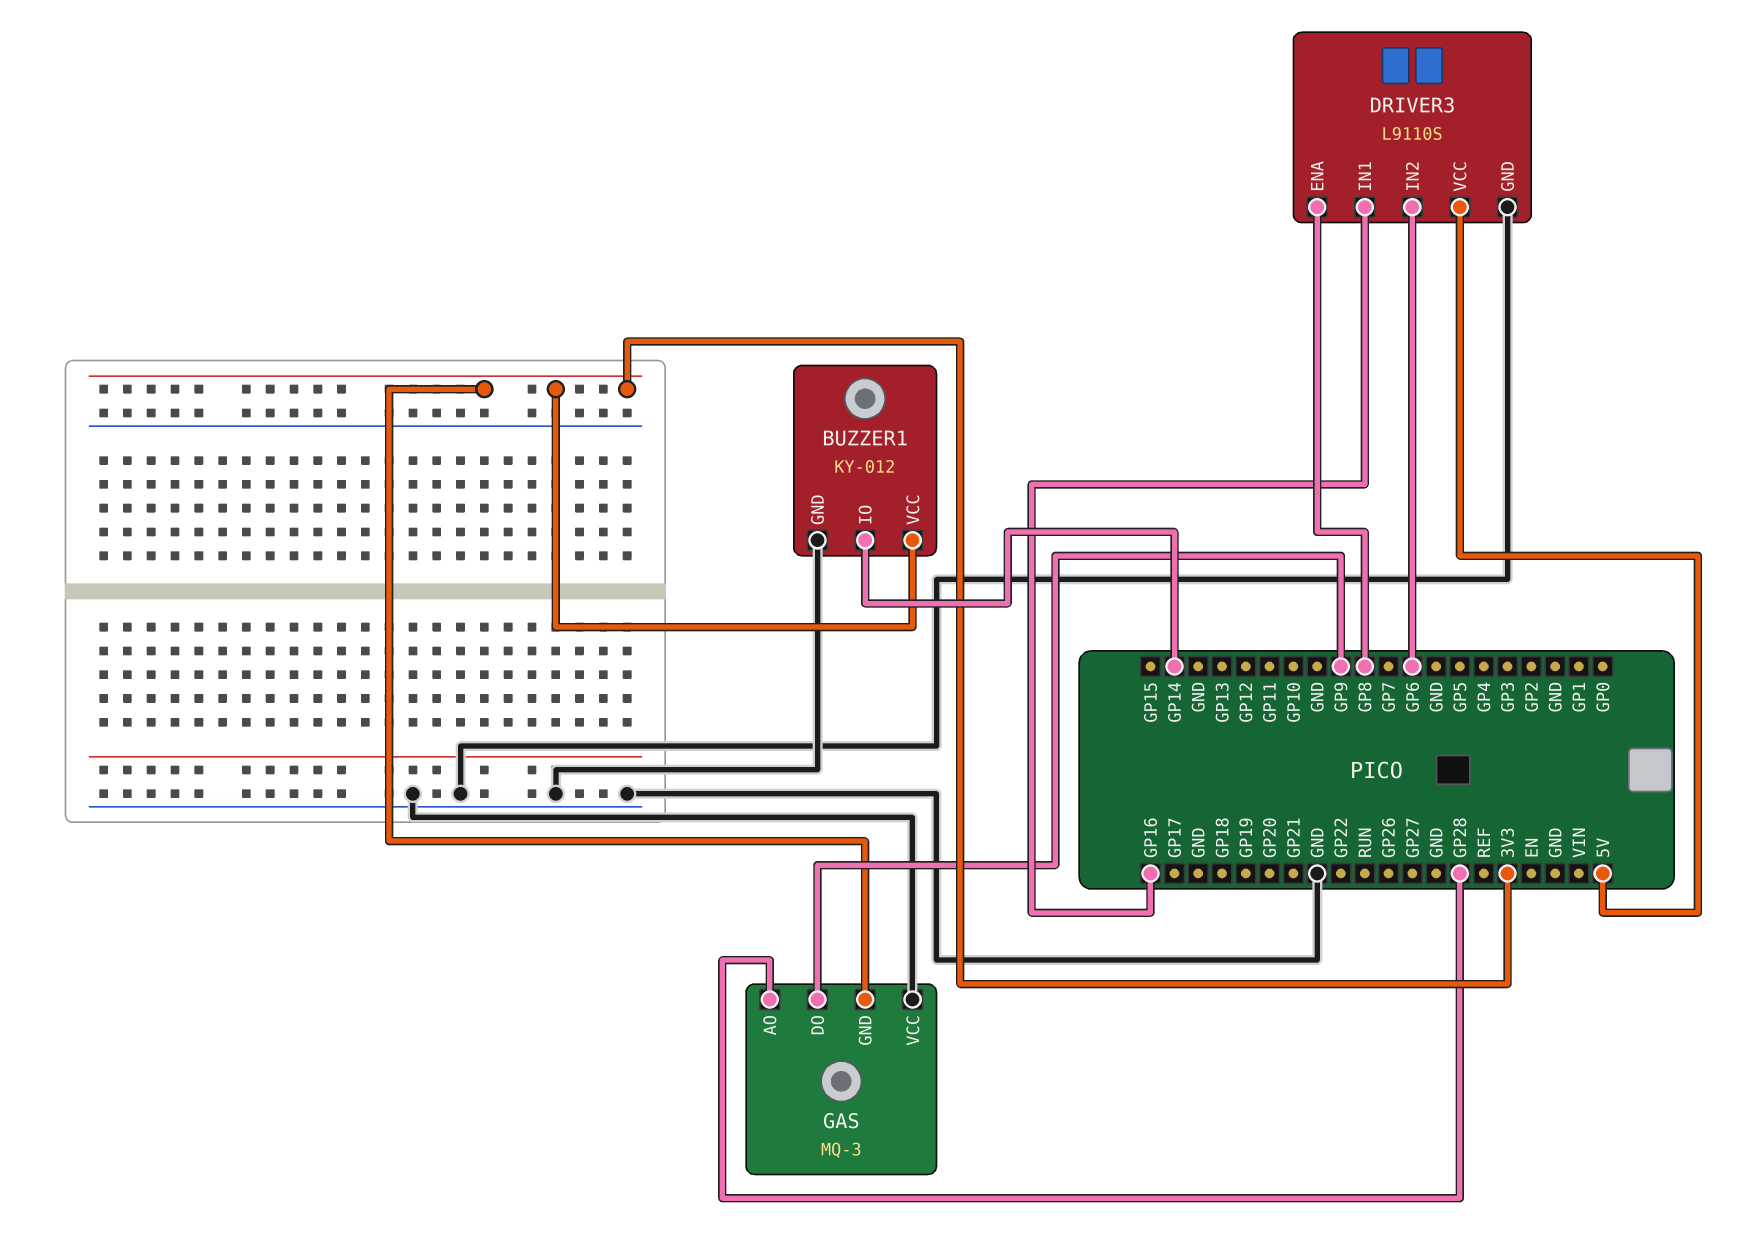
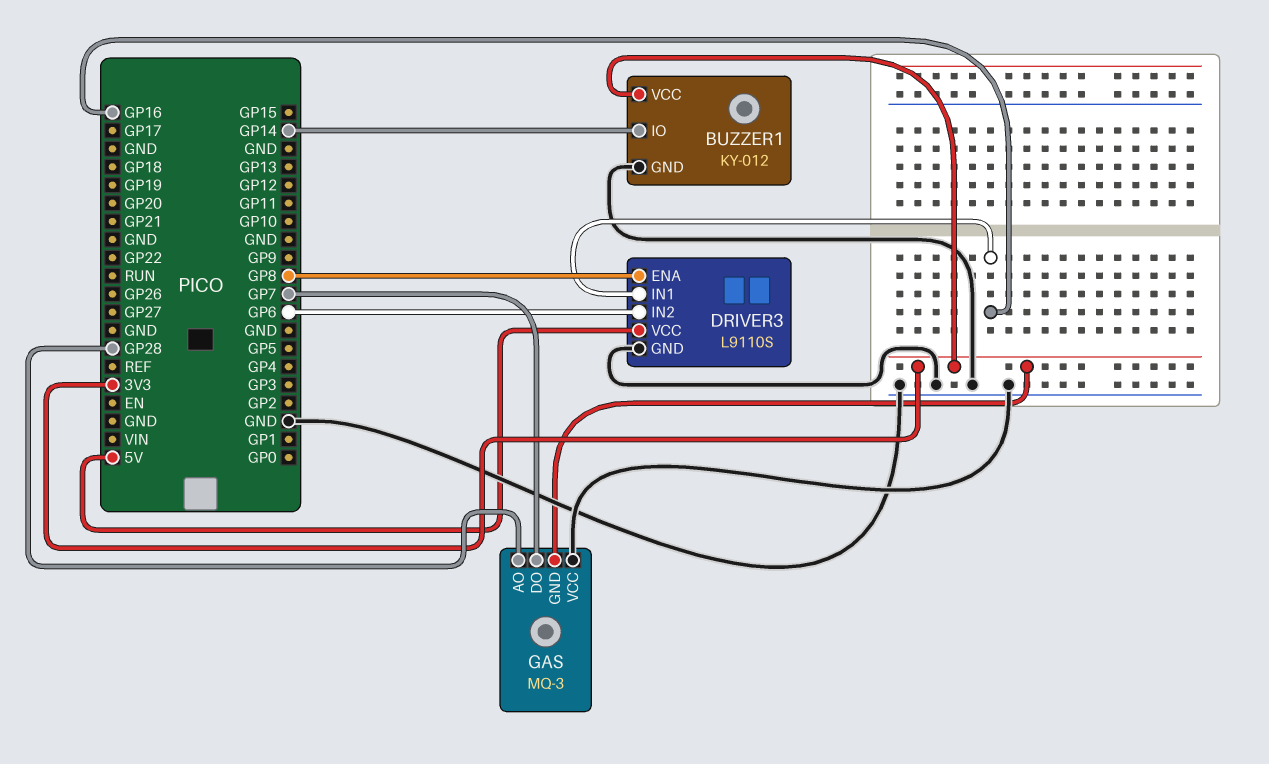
GAS pin DO: GP9 -> GP7

